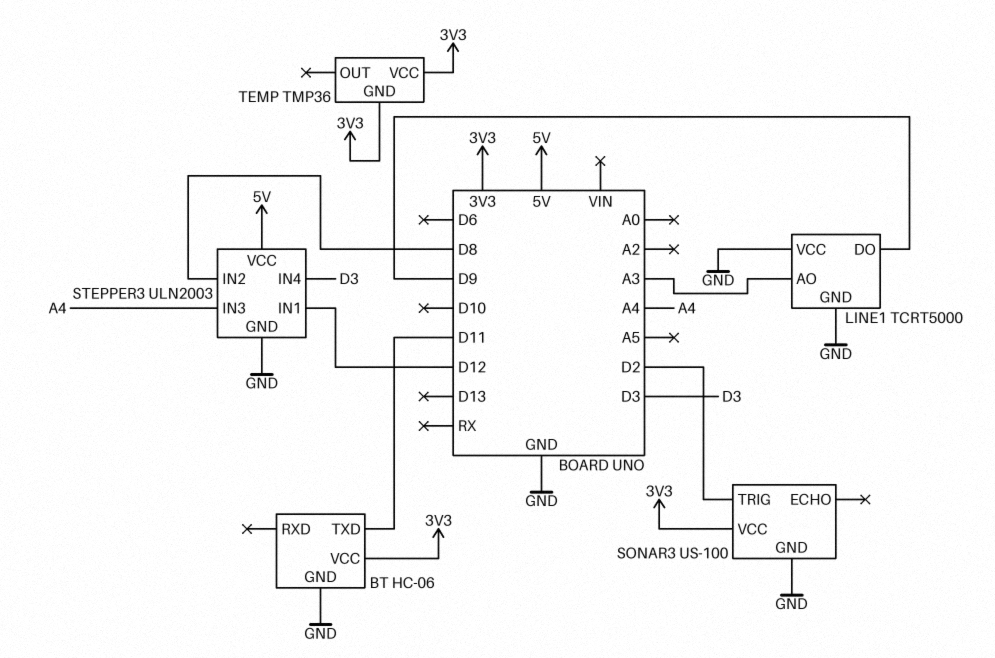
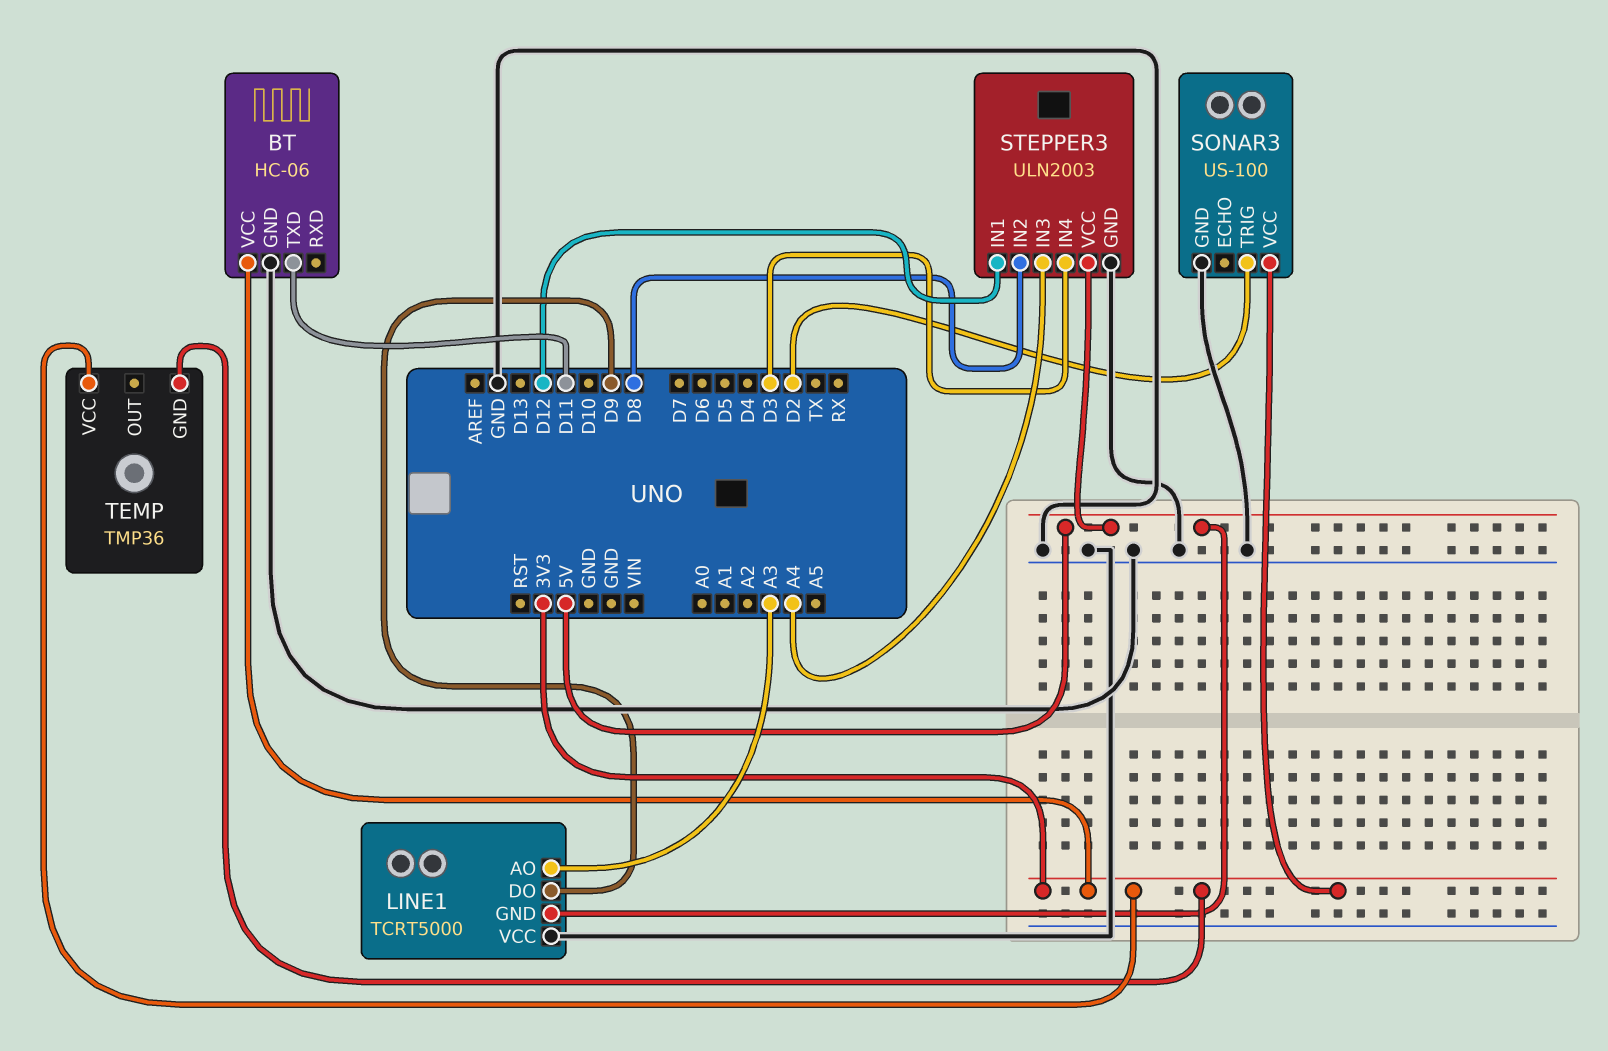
LINE1 pin GND: GND -> 5V

